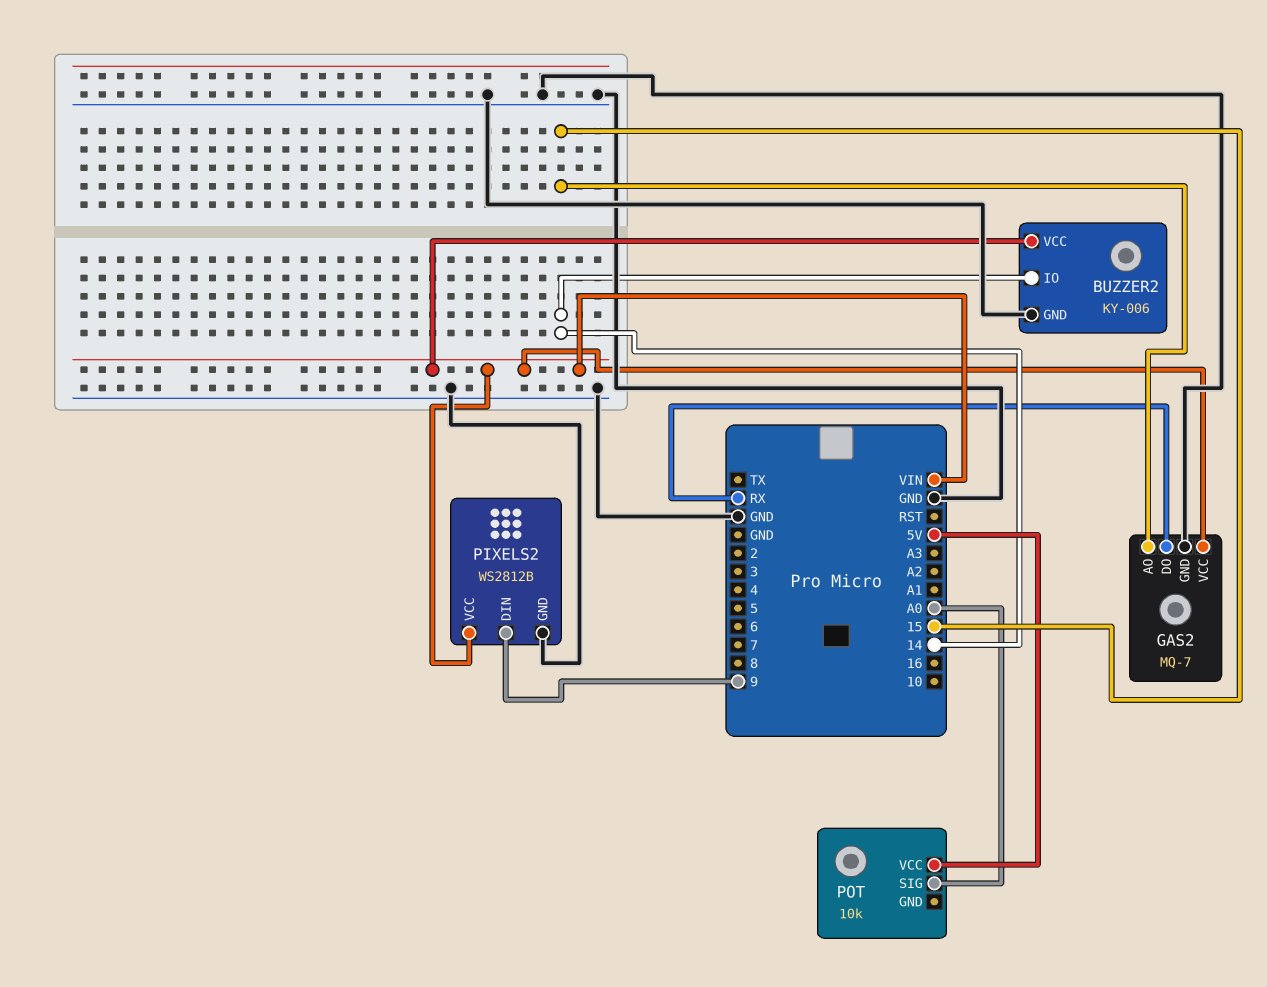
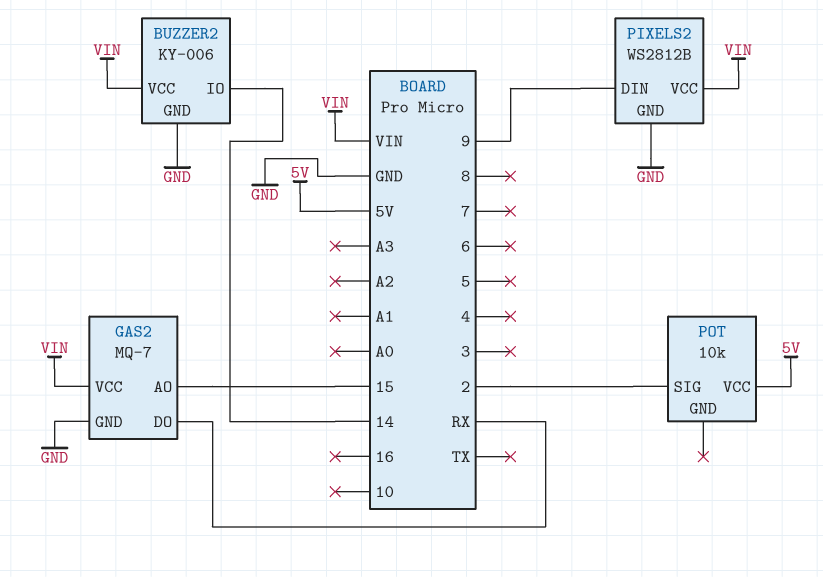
POT pin SIG: A0 -> 2

